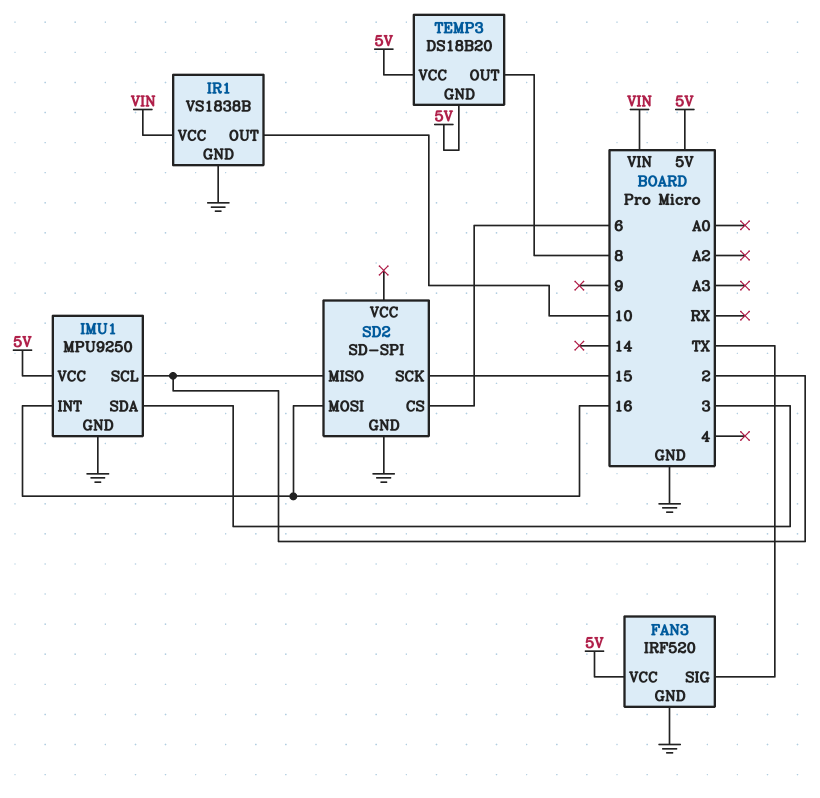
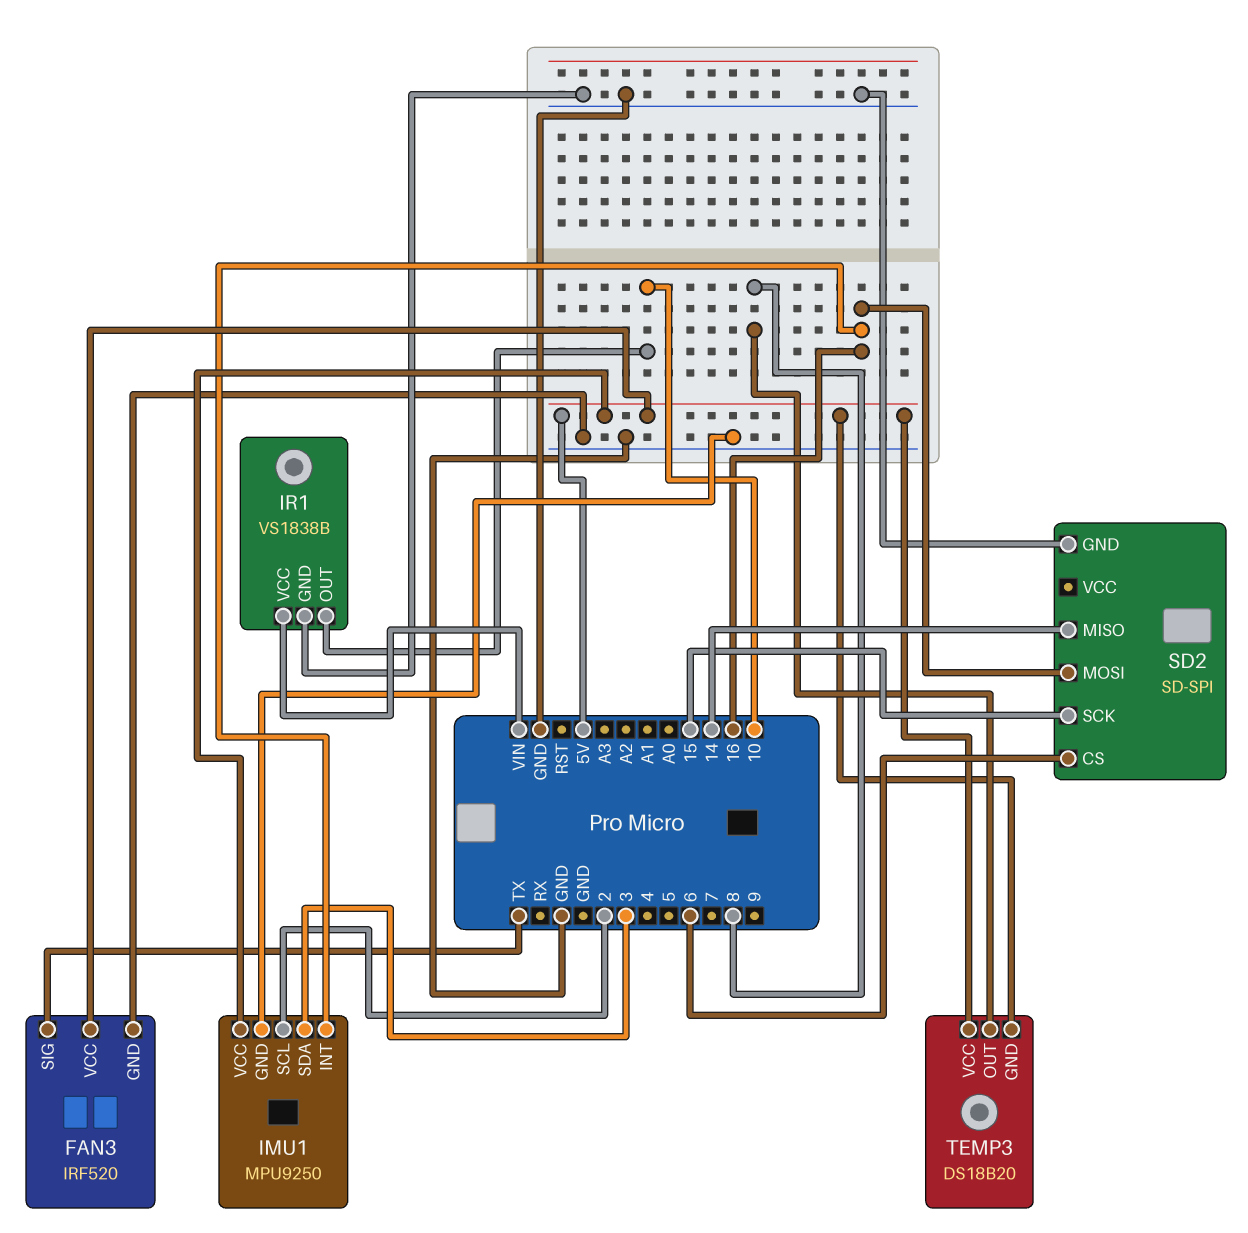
SD2 pin MISO: 2 -> 14

